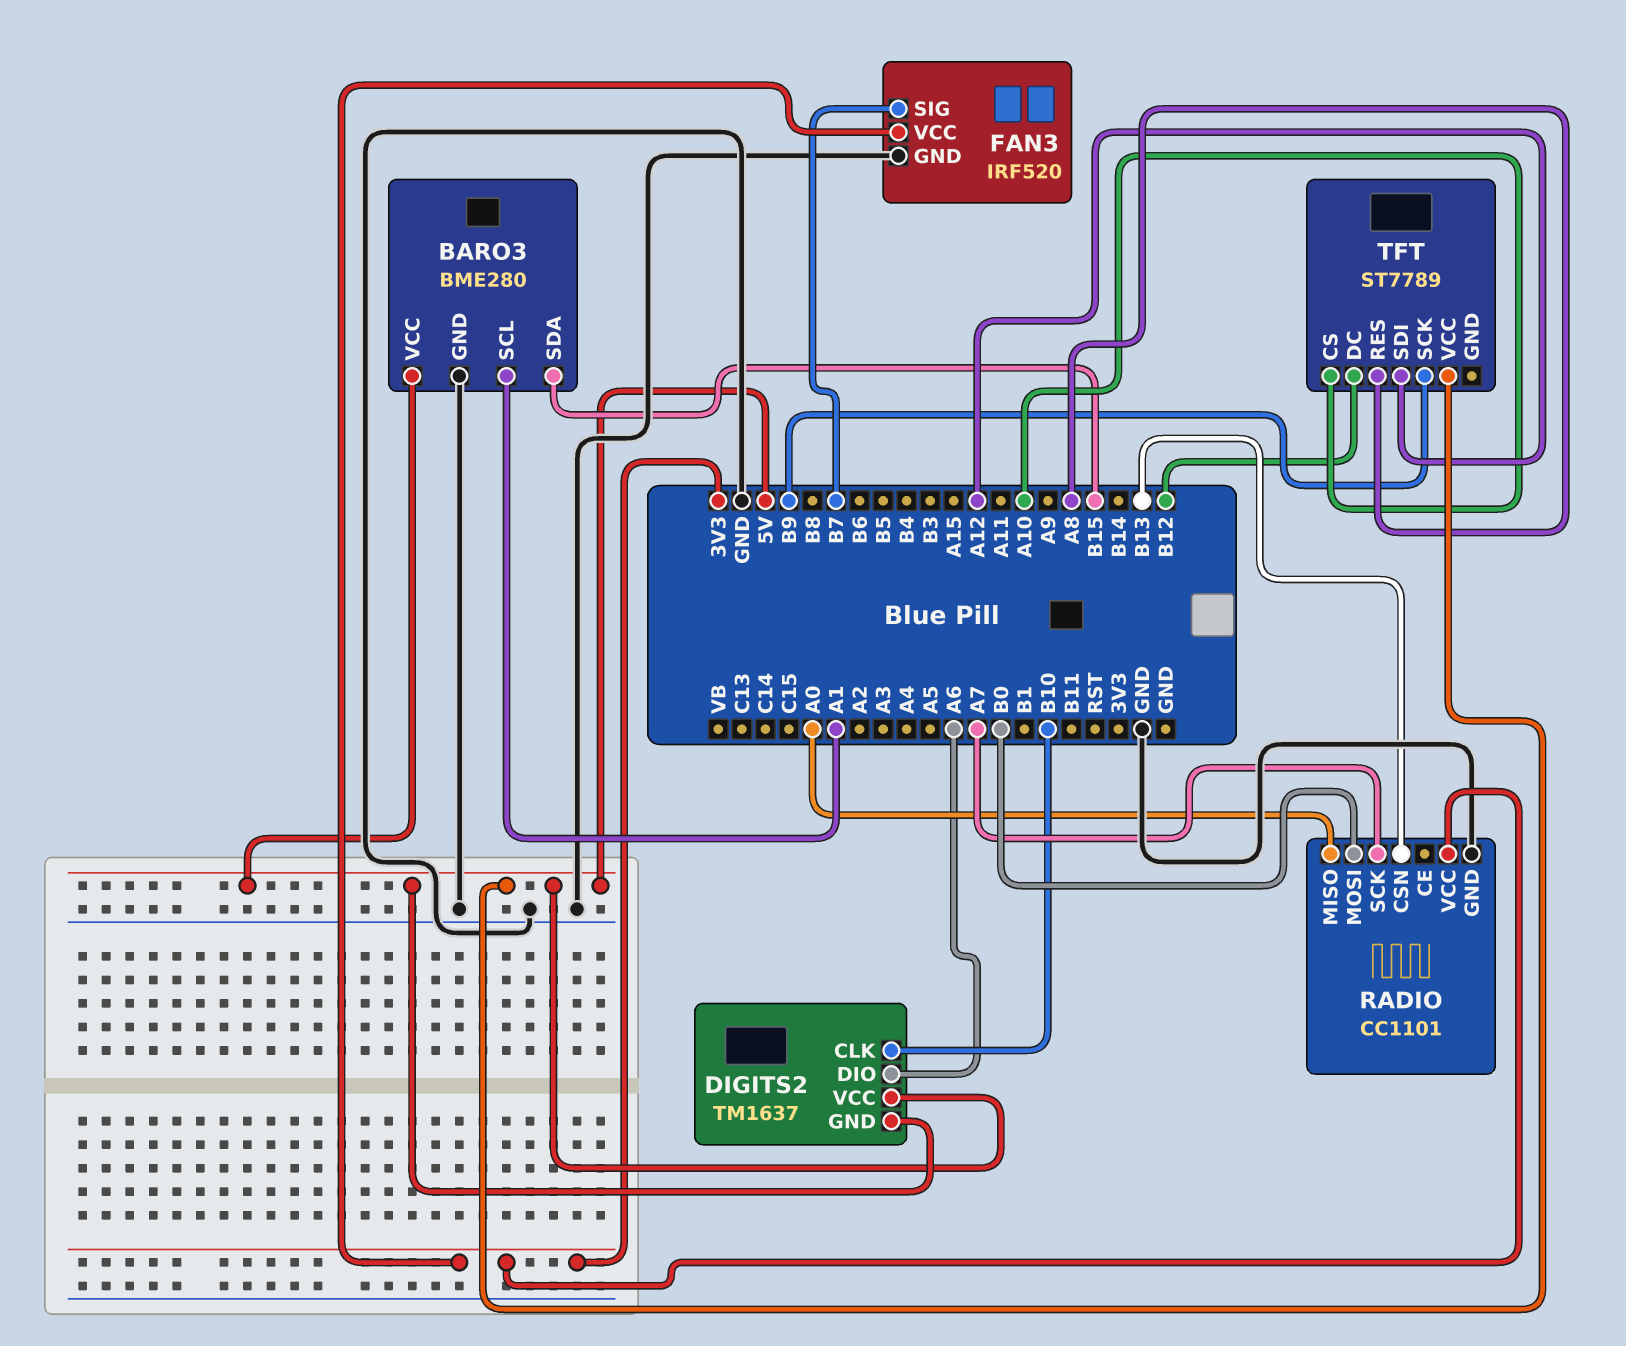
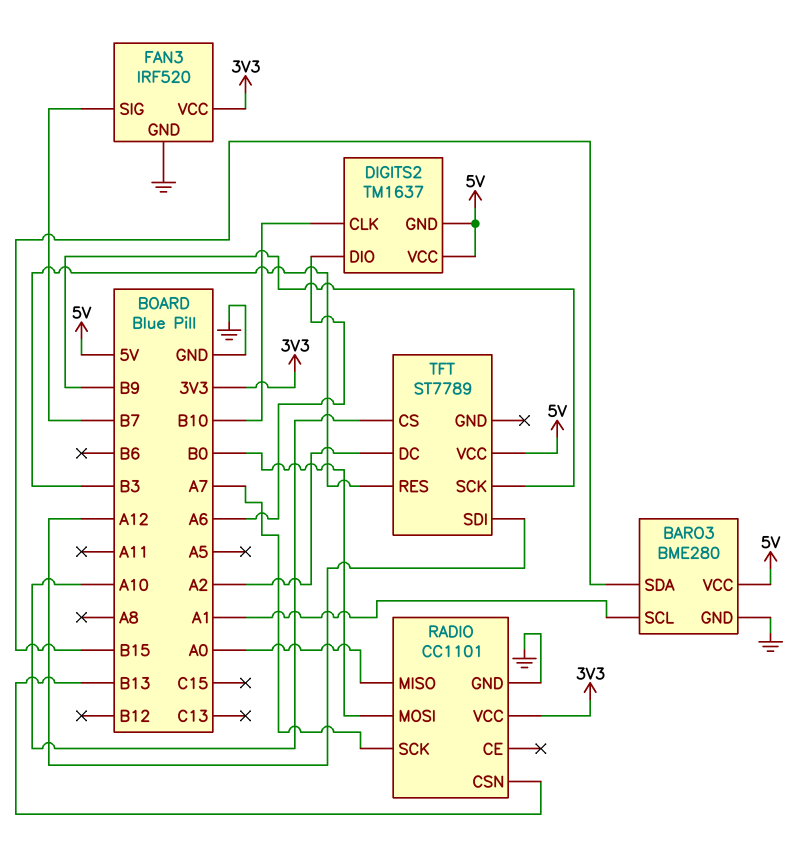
TFT pin DC: B12 -> A2
TFT pin RES: A8 -> B3

